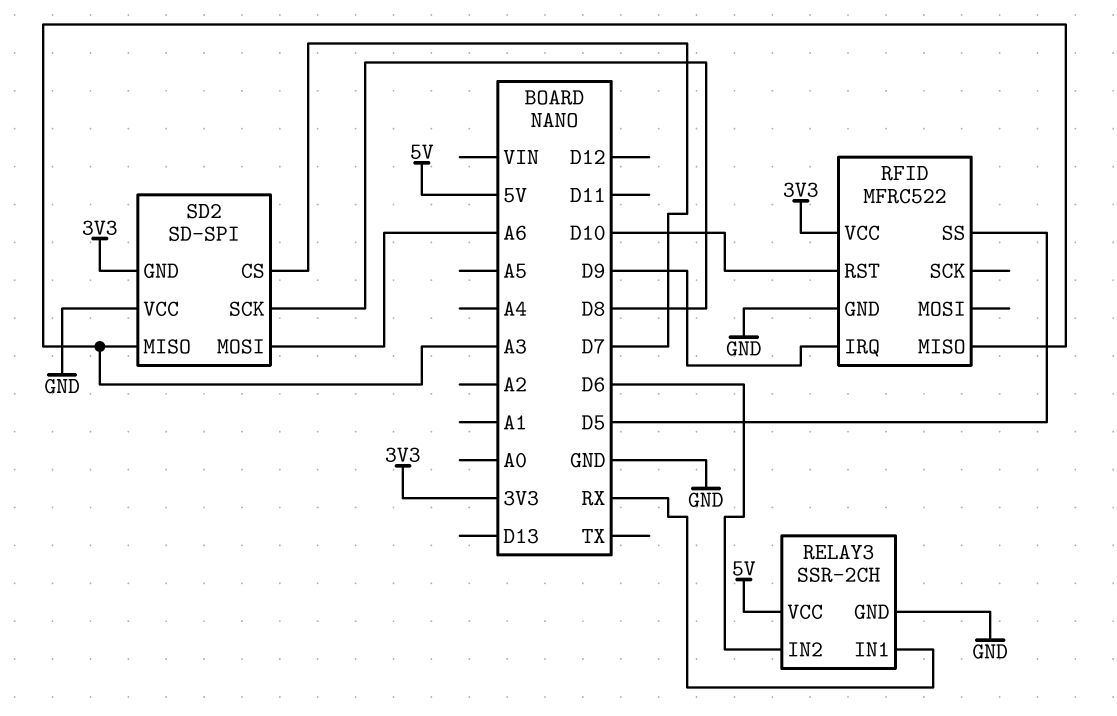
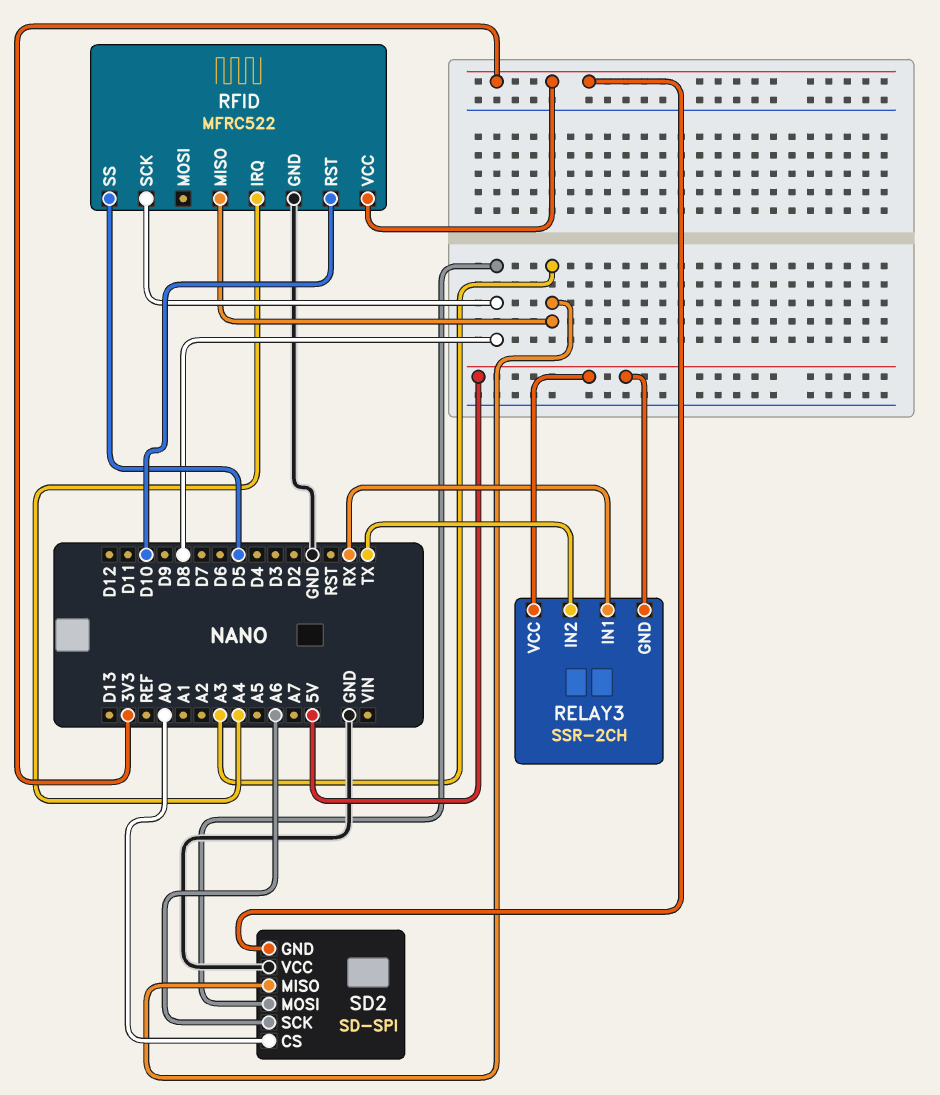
RELAY3 pin GND: GND -> 5V
RELAY3 pin IN2: D6 -> TX
RFID pin IRQ: D9 -> A4
RFID pin SCK: none -> D8
SD2 pin CS: D7 -> A0
SD2 pin MOSI: A6 -> D8
SD2 pin SCK: D8 -> A6

